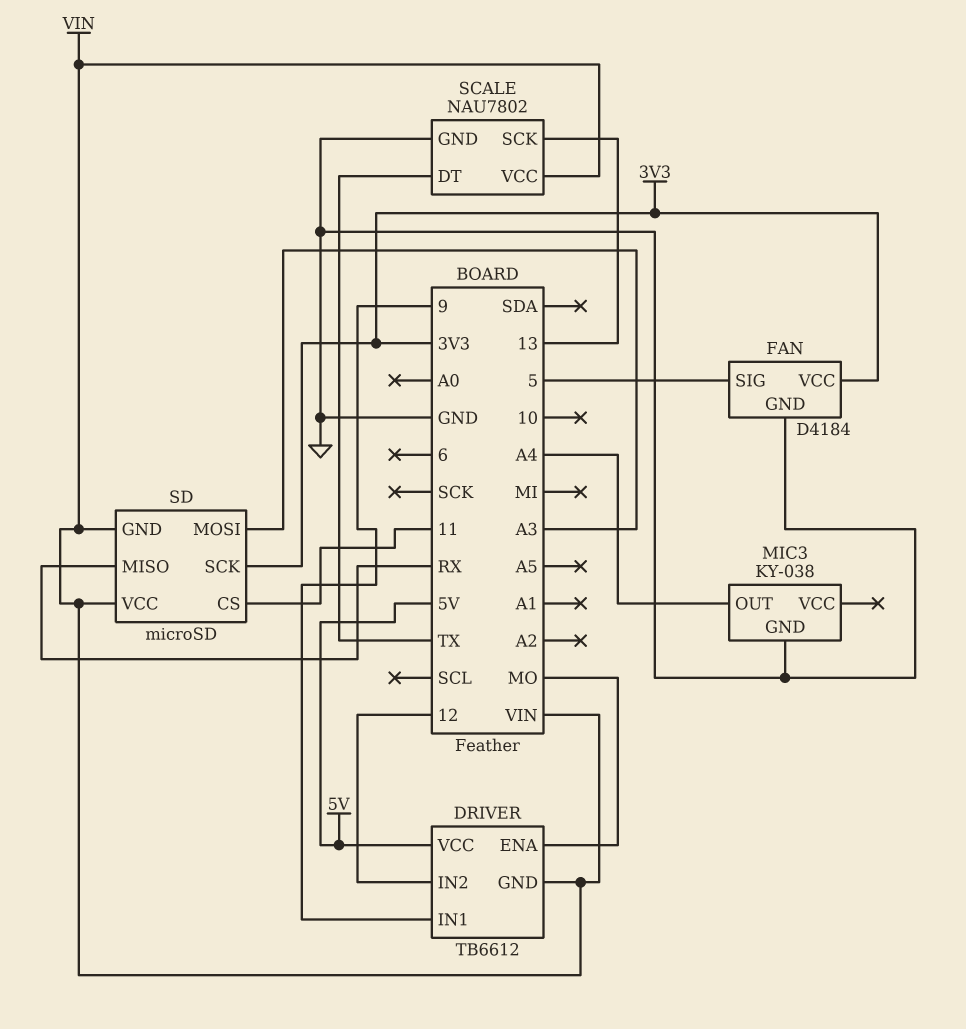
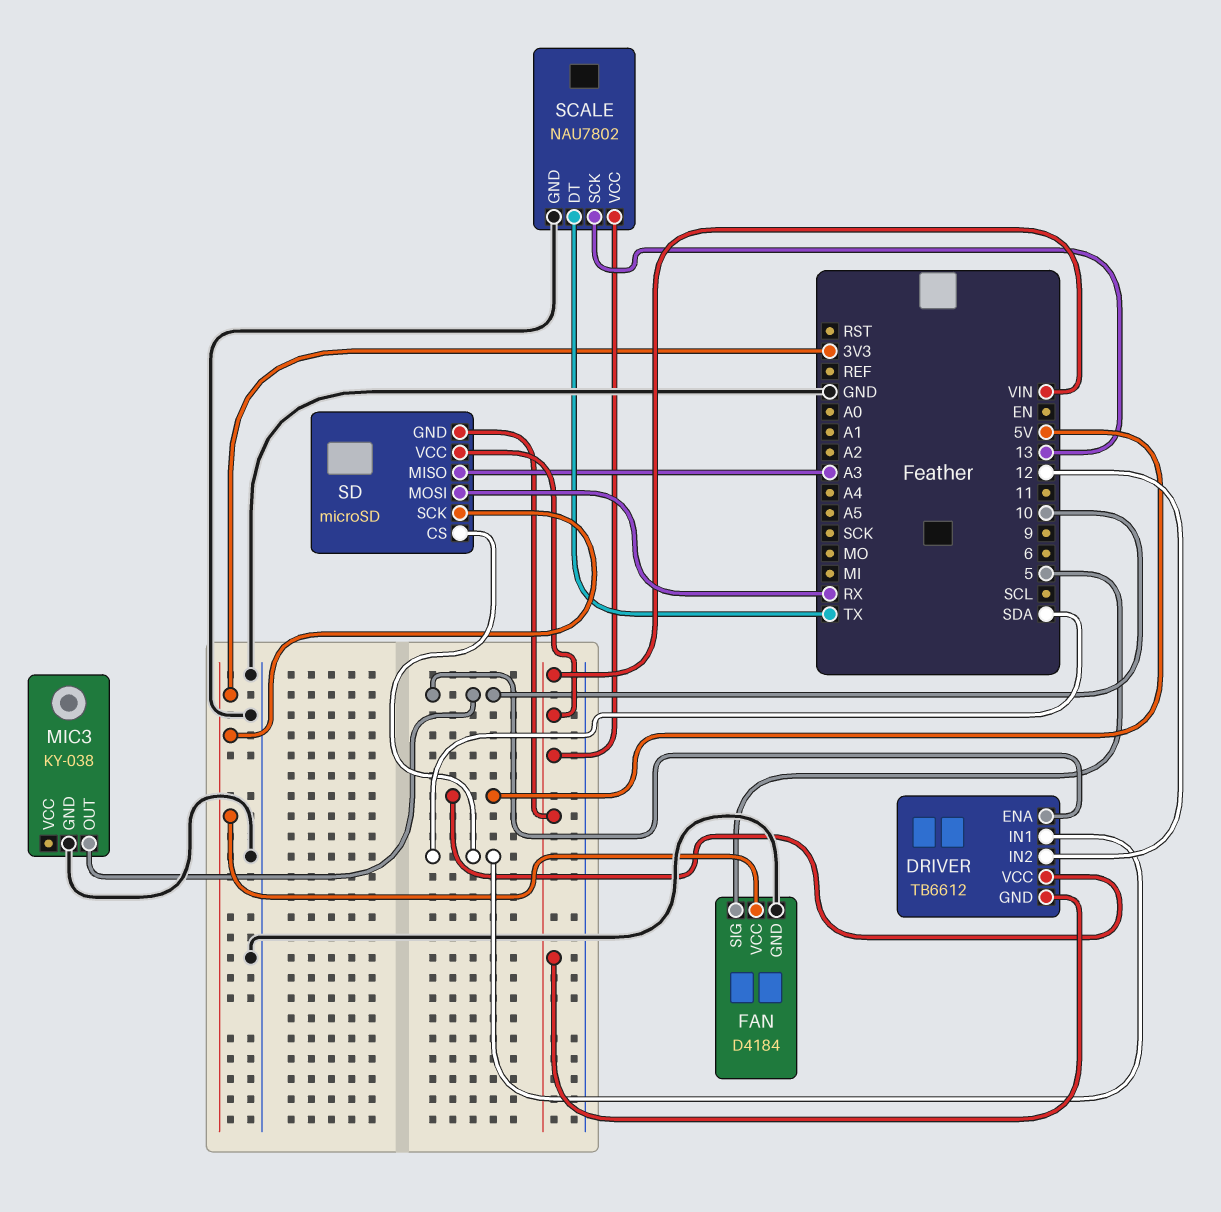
DRIVER pin ENA: MO -> 10
DRIVER pin IN1: 9 -> SDA
MIC3 pin OUT: A4 -> 10
SD pin CS: 11 -> SDA
SD pin MISO: RX -> A3
SD pin MOSI: A3 -> RX

